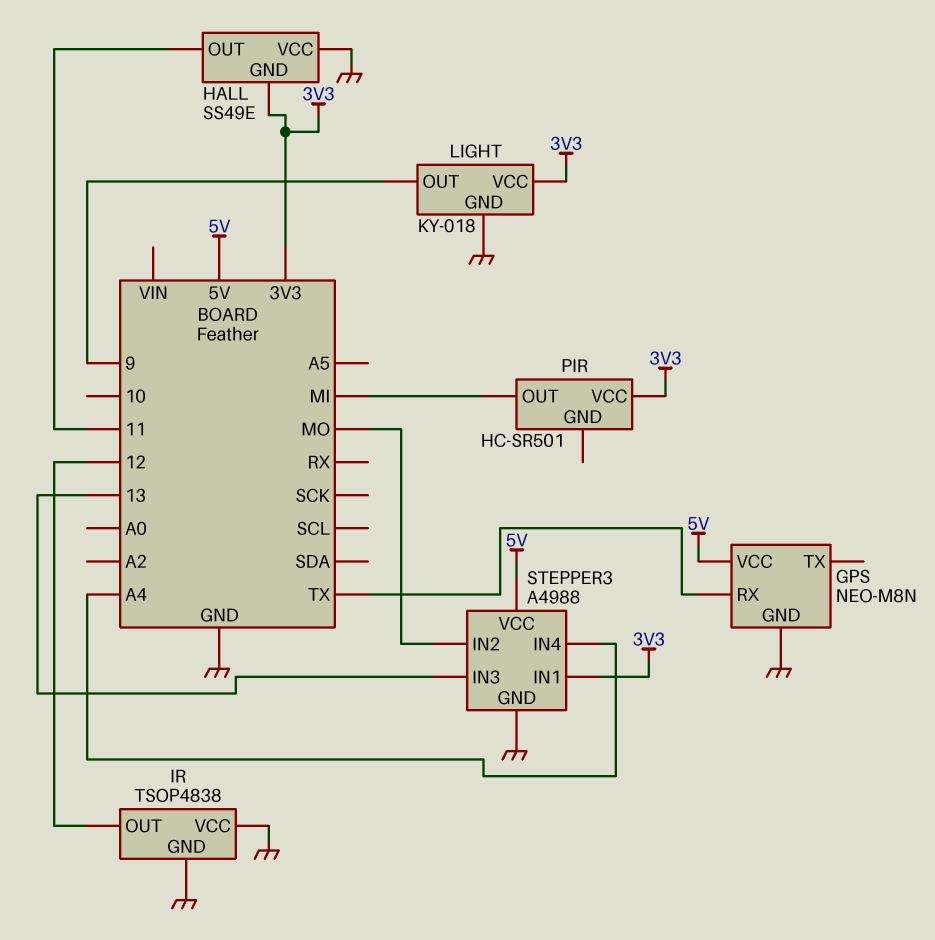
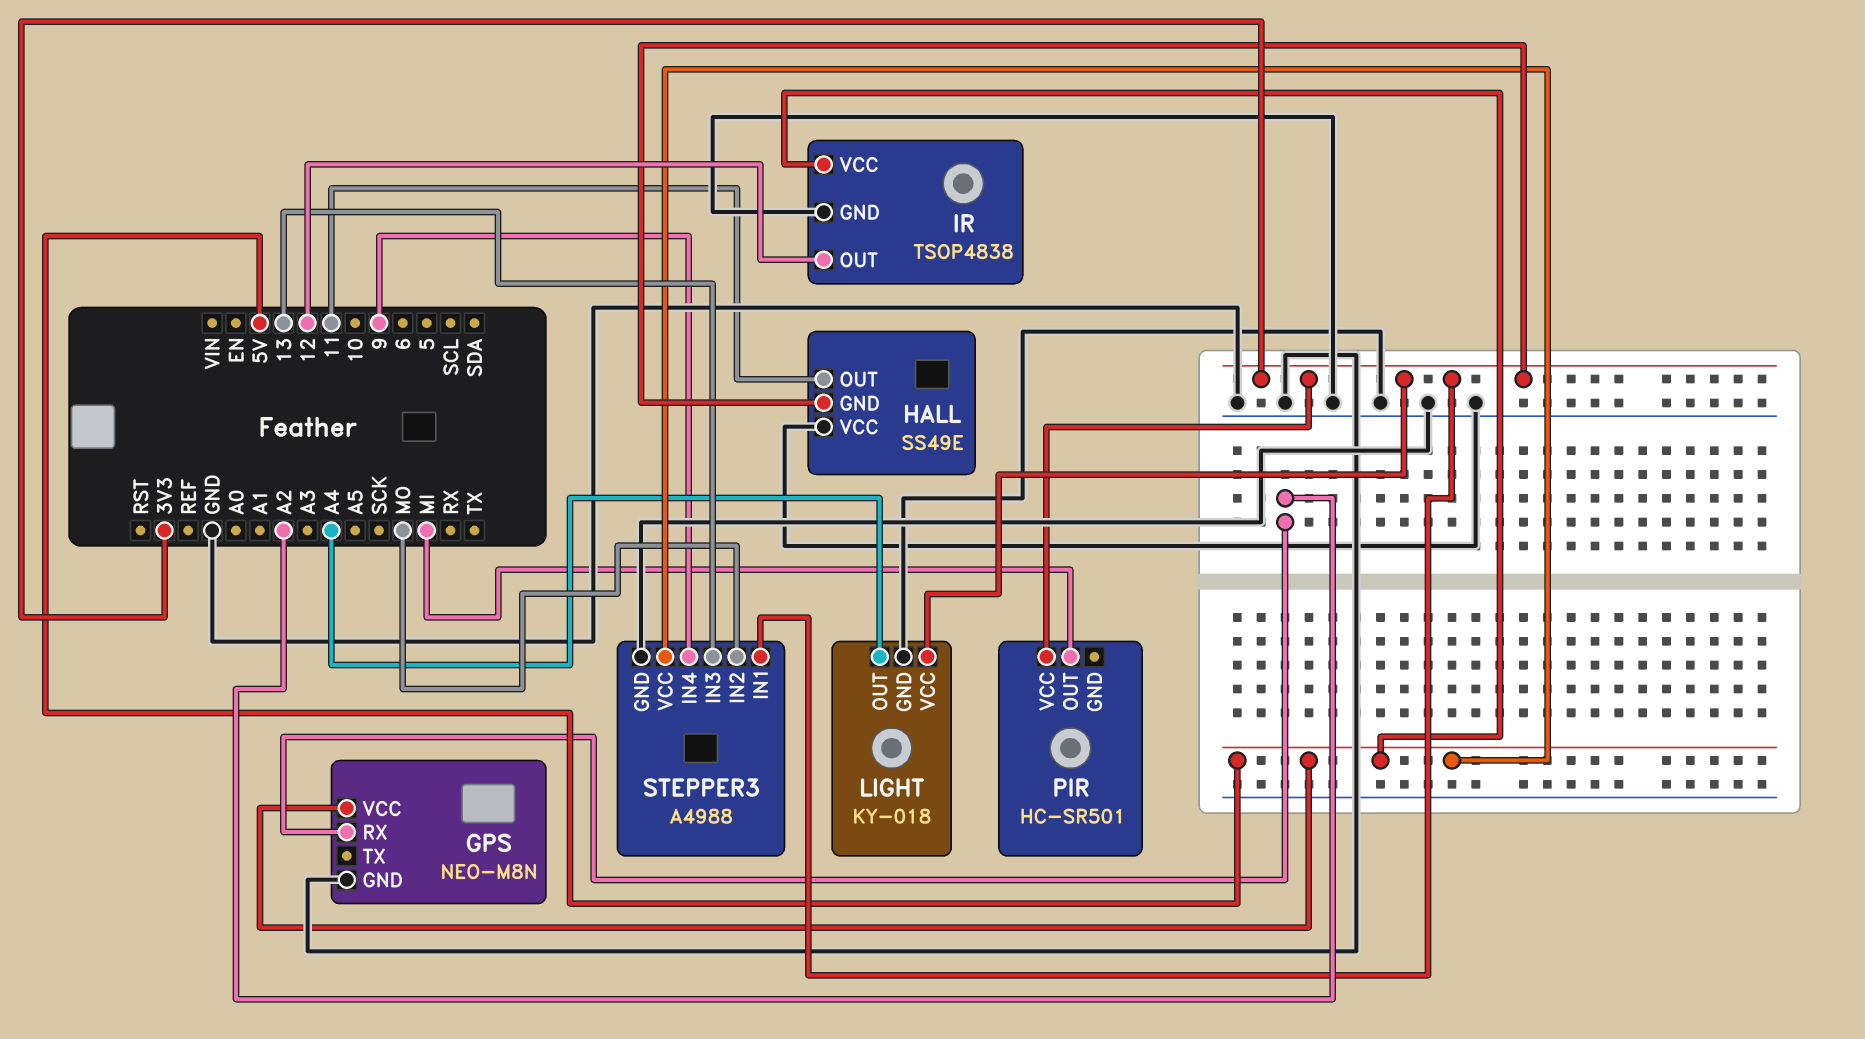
GPS pin RX: TX -> A2
IR pin VCC: GND -> 5V
LIGHT pin OUT: 9 -> A4
STEPPER3 pin IN4: A4 -> 9

